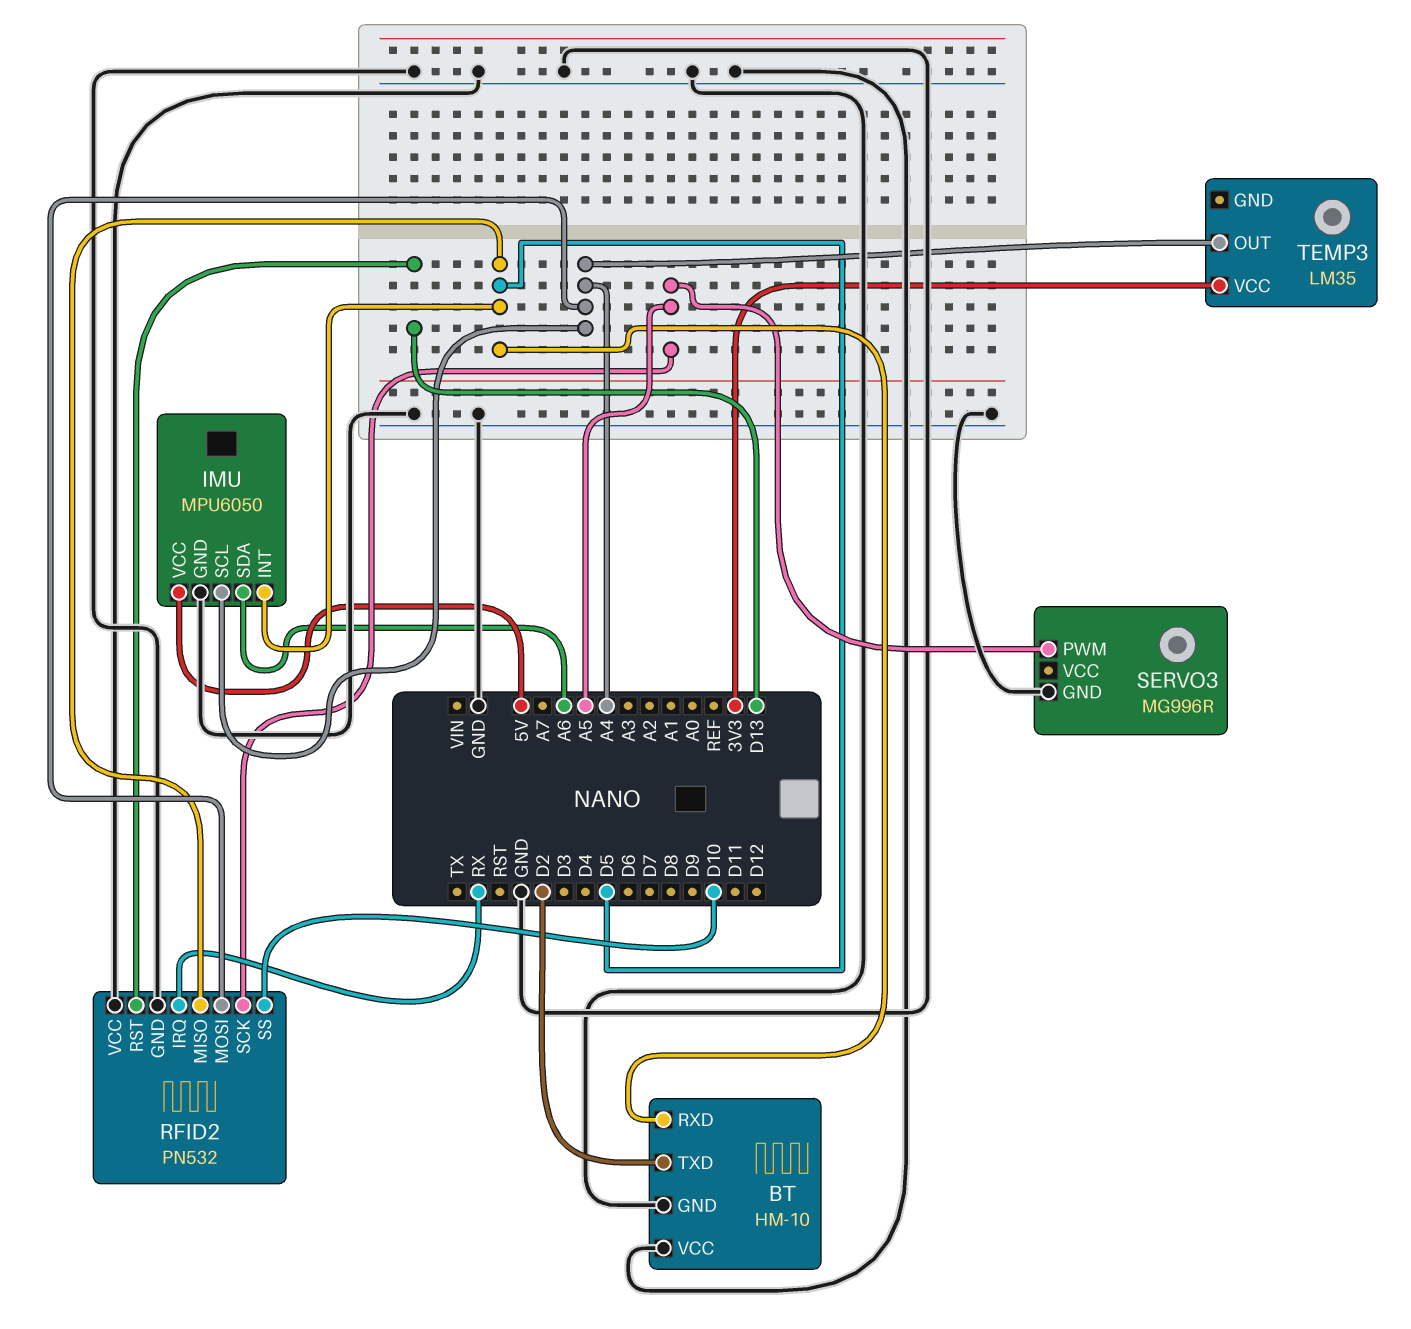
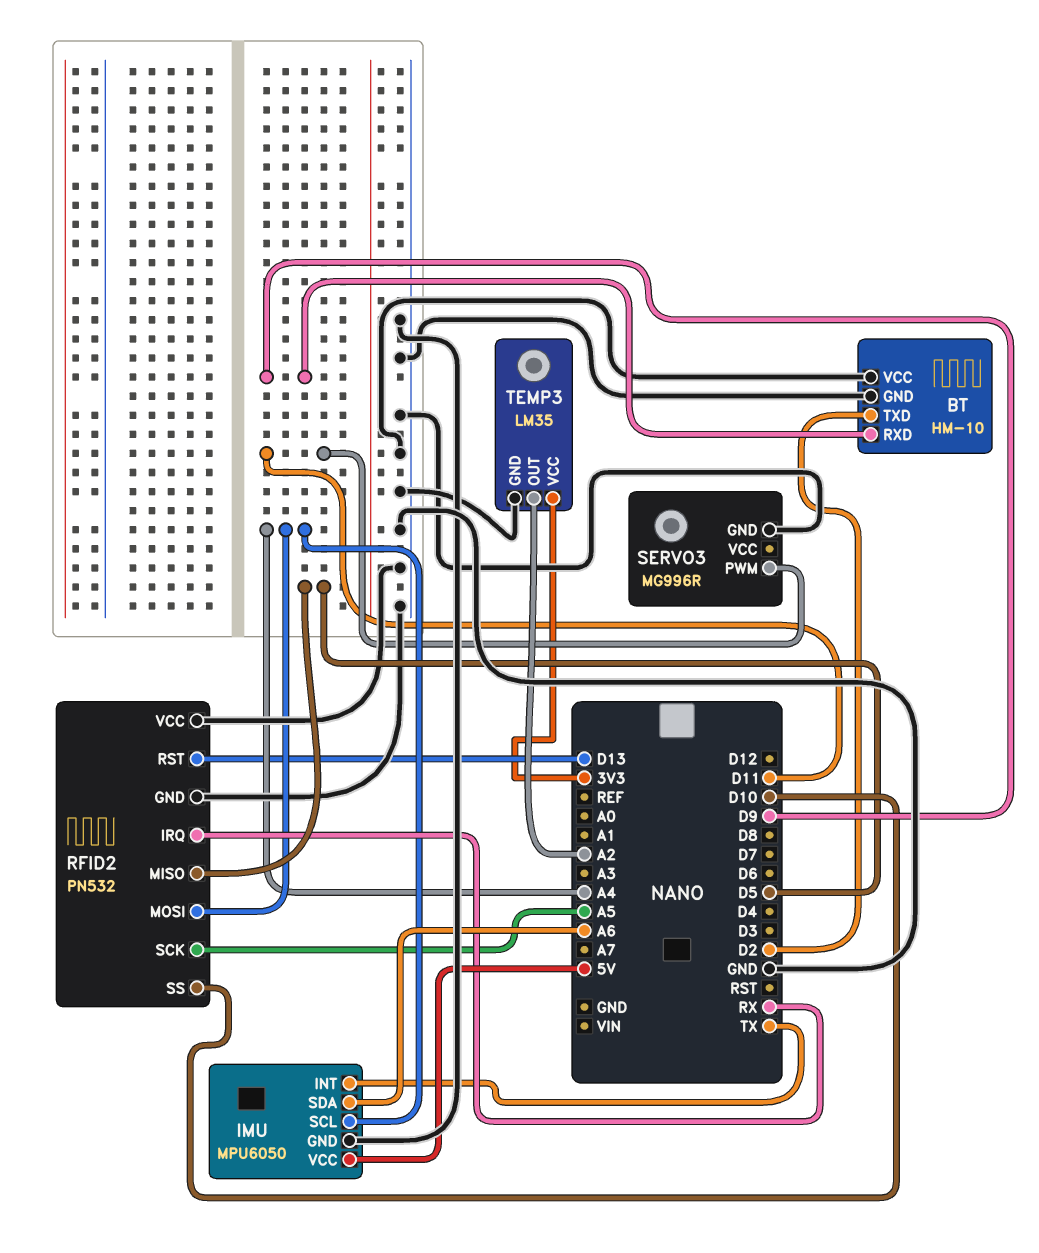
BT pin RXD: D5 -> D9
IMU pin INT: D5 -> TX
SERVO3 pin PWM: A5 -> D11
TEMP3 pin GND: none -> GND
TEMP3 pin OUT: A4 -> A2

